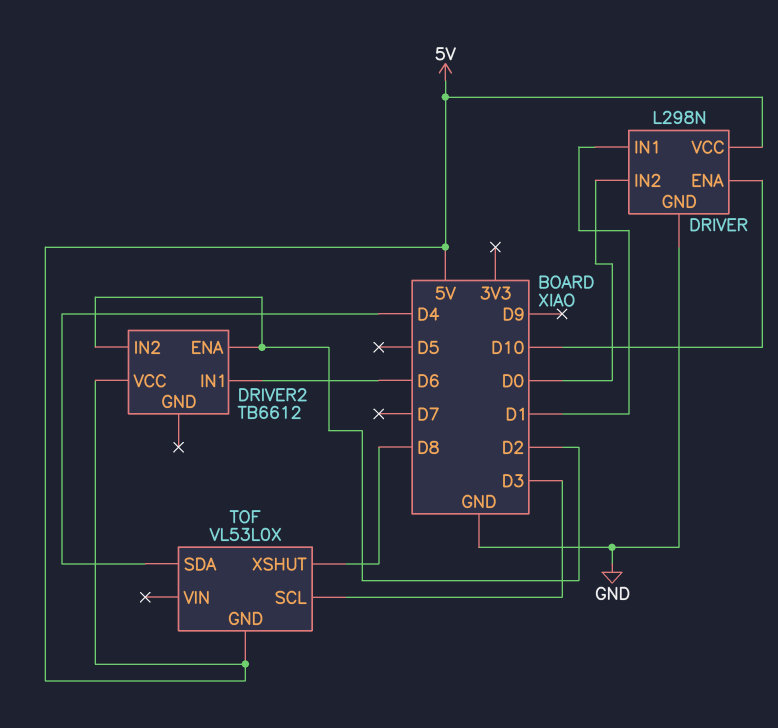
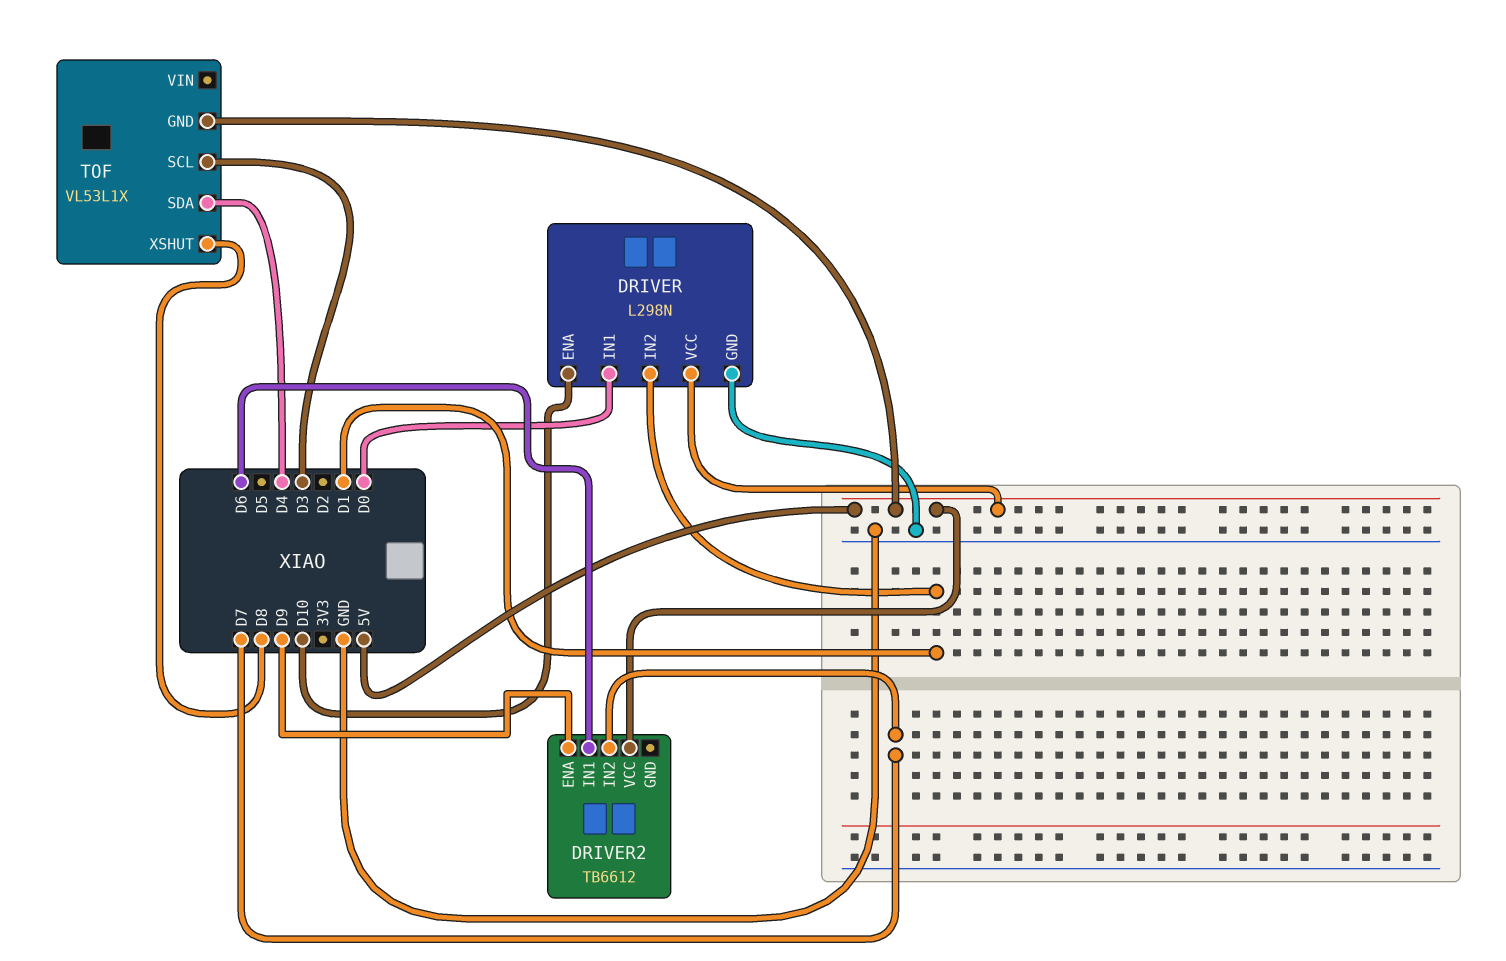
DRIVER pin IN1: D1 -> D0
DRIVER pin IN2: D0 -> D1
DRIVER2 pin ENA: D2 -> D9
DRIVER2 pin IN2: D2 -> D7
TOF: VL53L0X -> VL53L1X

